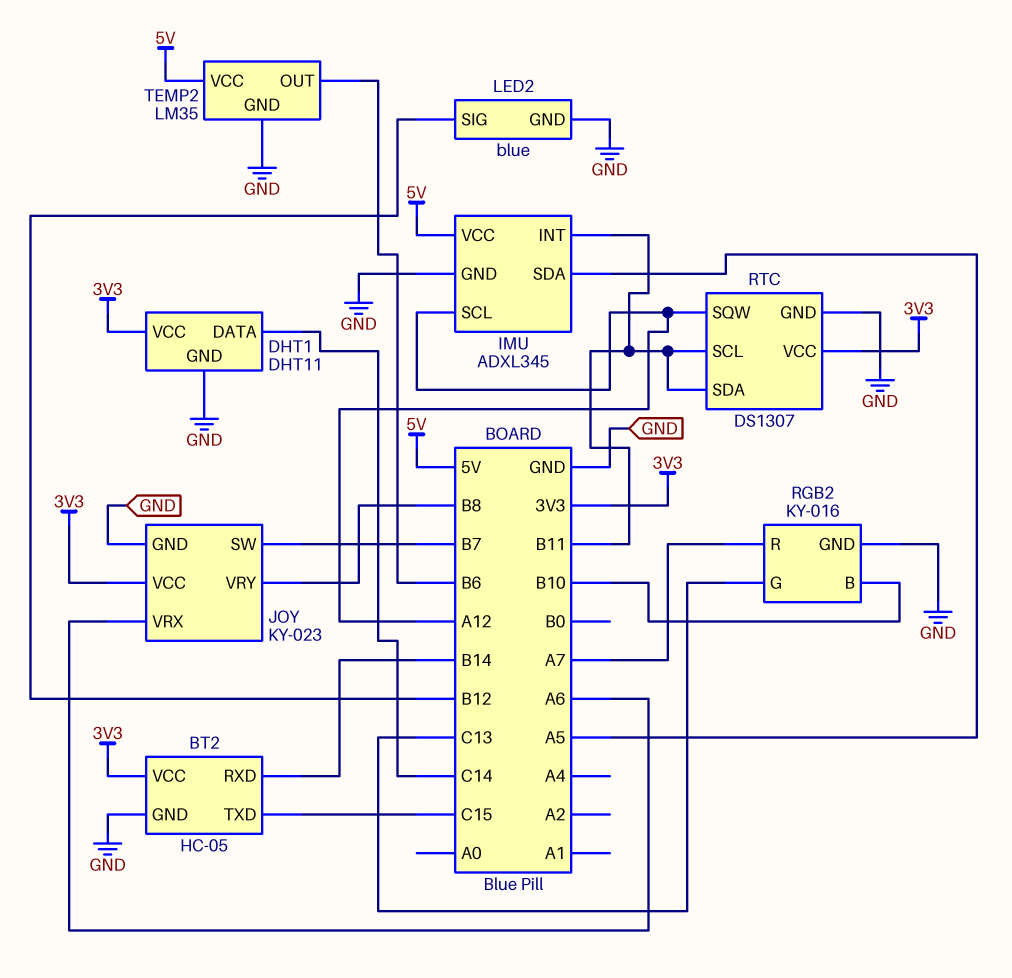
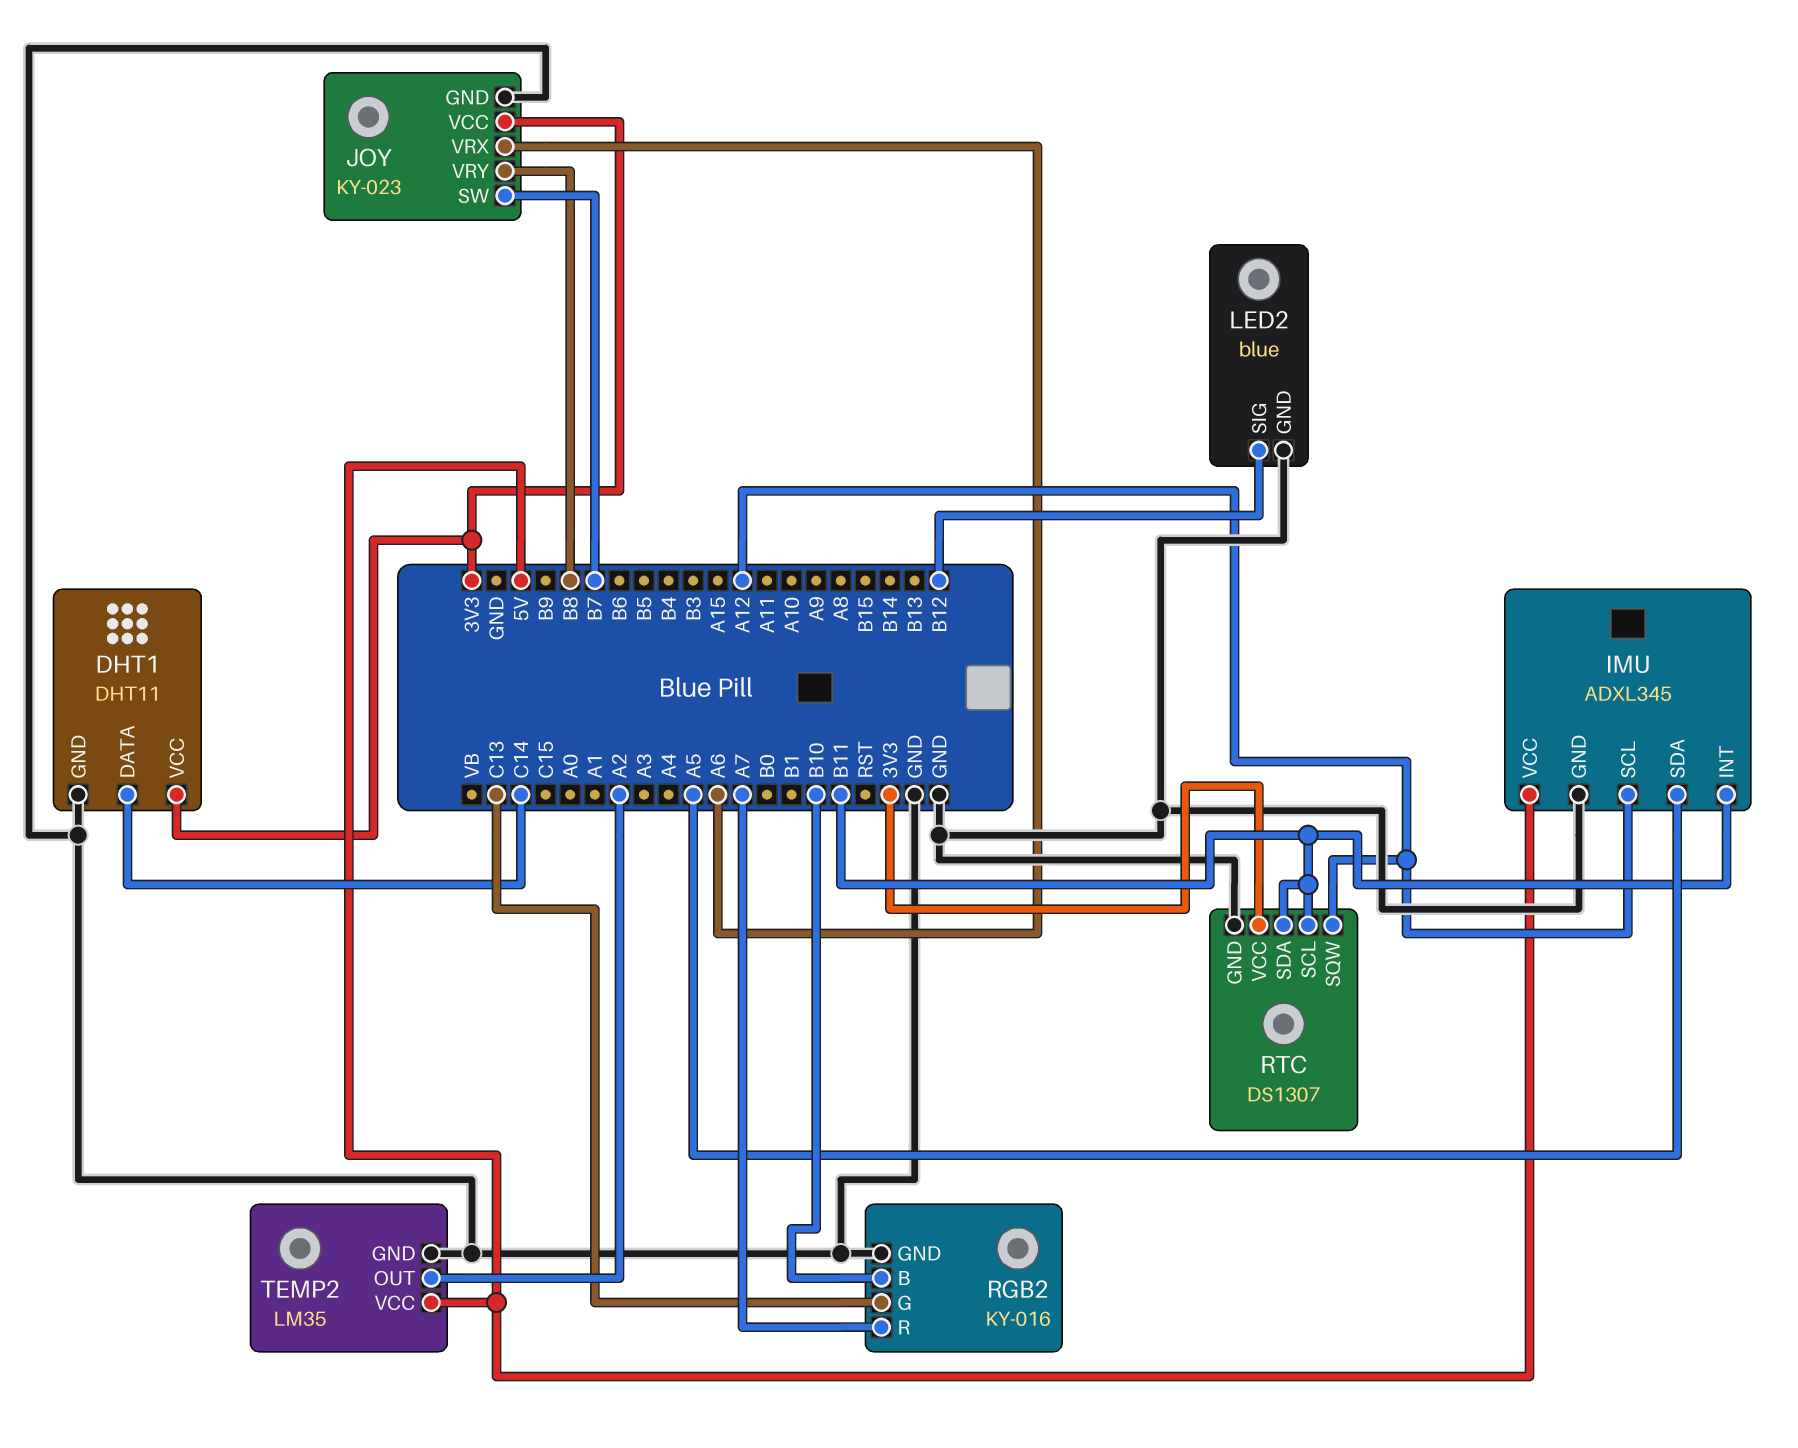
BT2: HC-05 -> none
BT2 pin GND: GND -> none
BT2 pin RXD: B14 -> none
BT2 pin TXD: C15 -> none
BT2 pin VCC: 3V3 -> none
TEMP2 pin OUT: B6 -> A2

